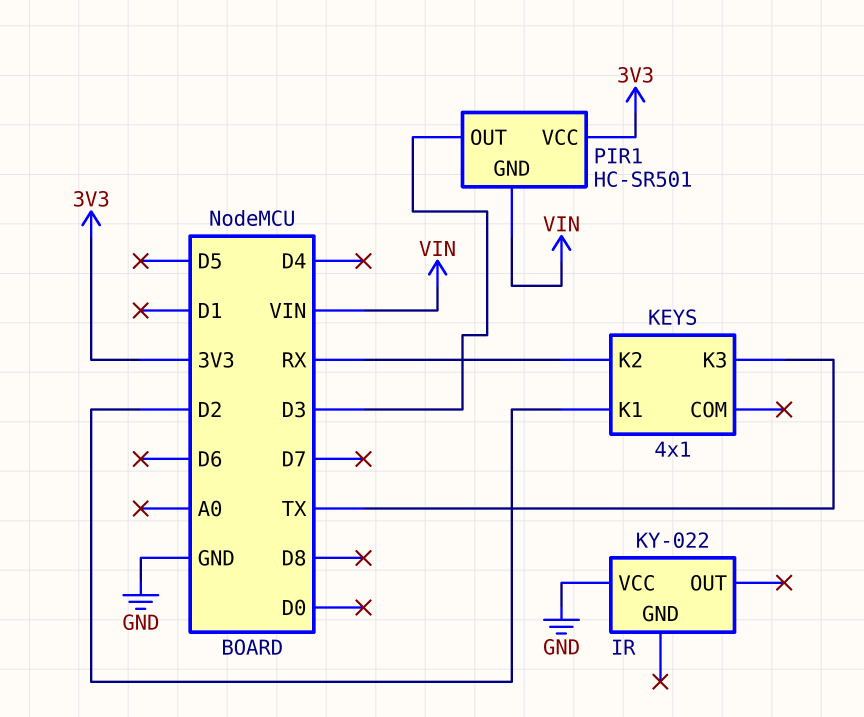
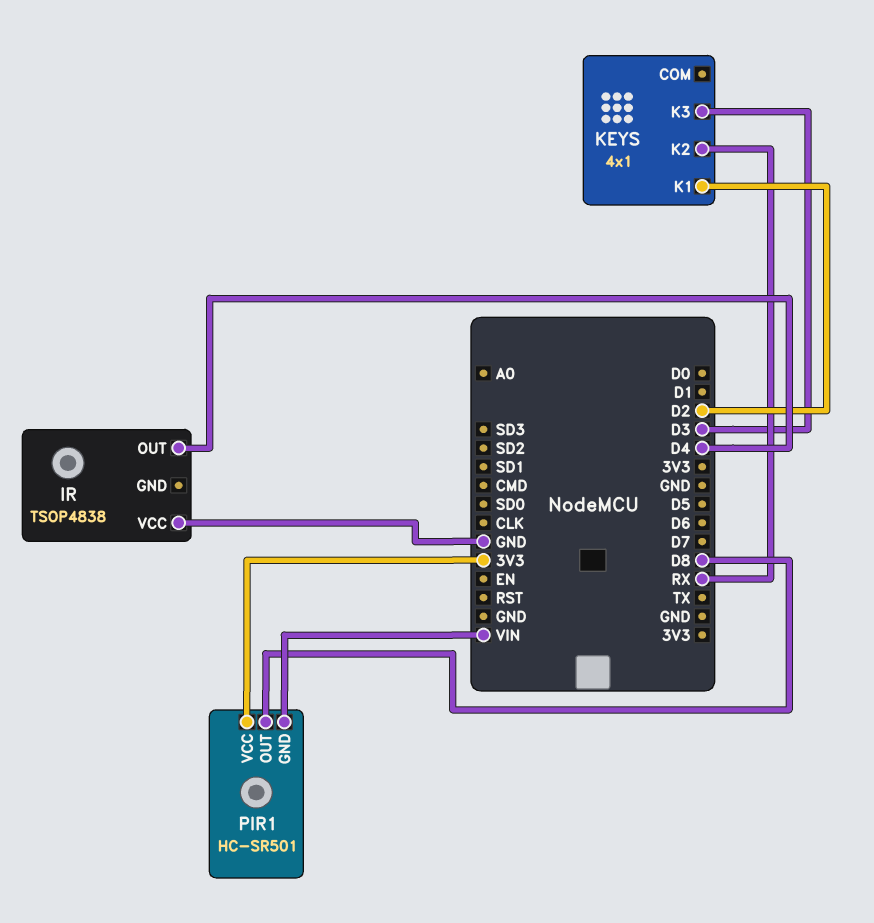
IR: KY-022 -> TSOP4838
IR pin OUT: none -> D4
KEYS pin K3: TX -> D3
PIR1 pin OUT: D3 -> D8

